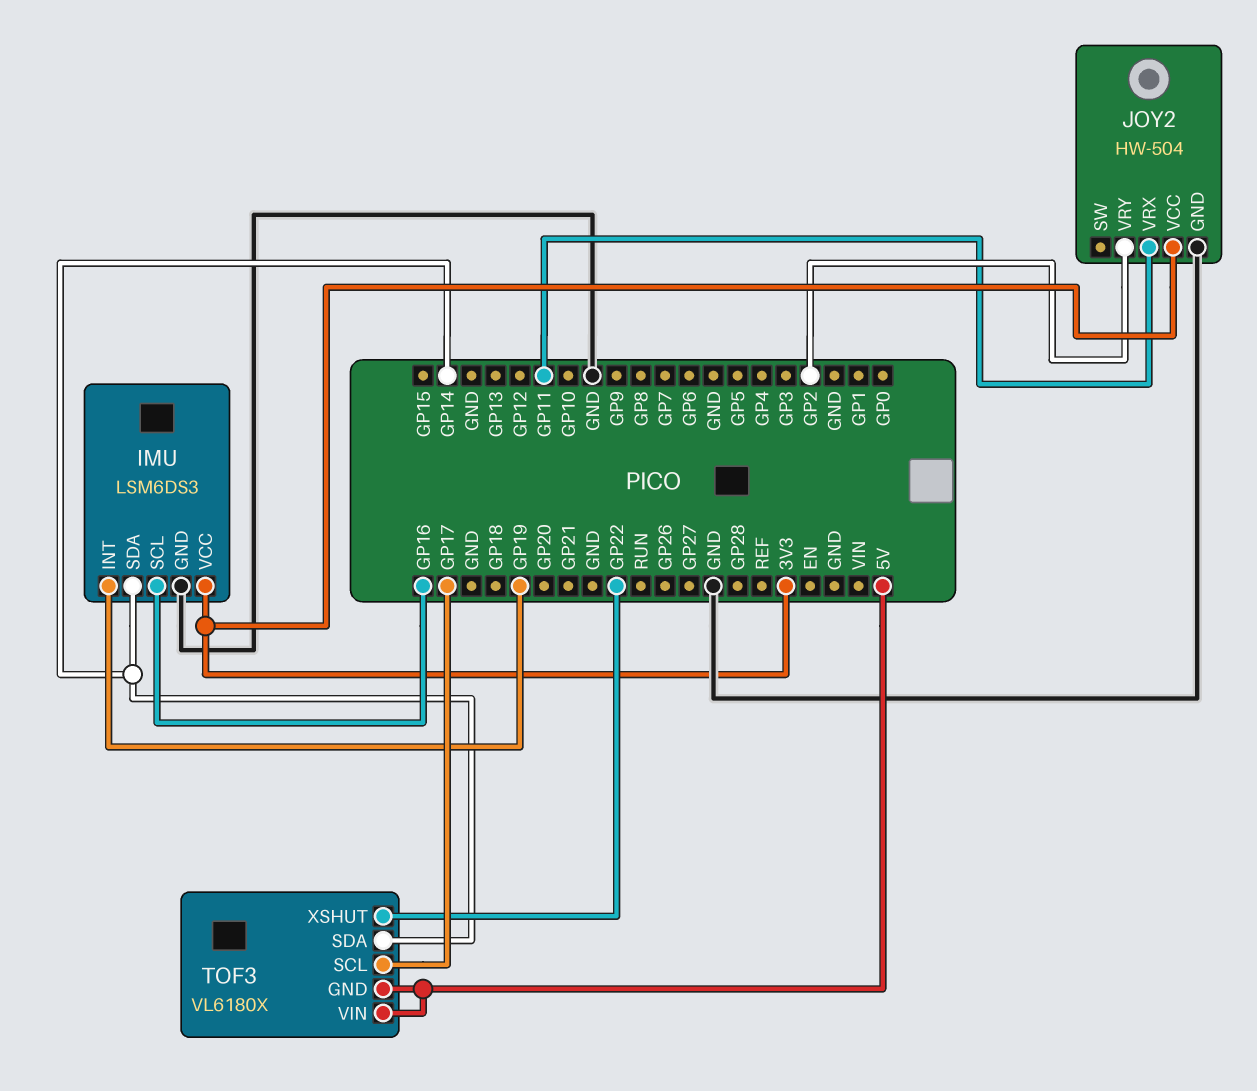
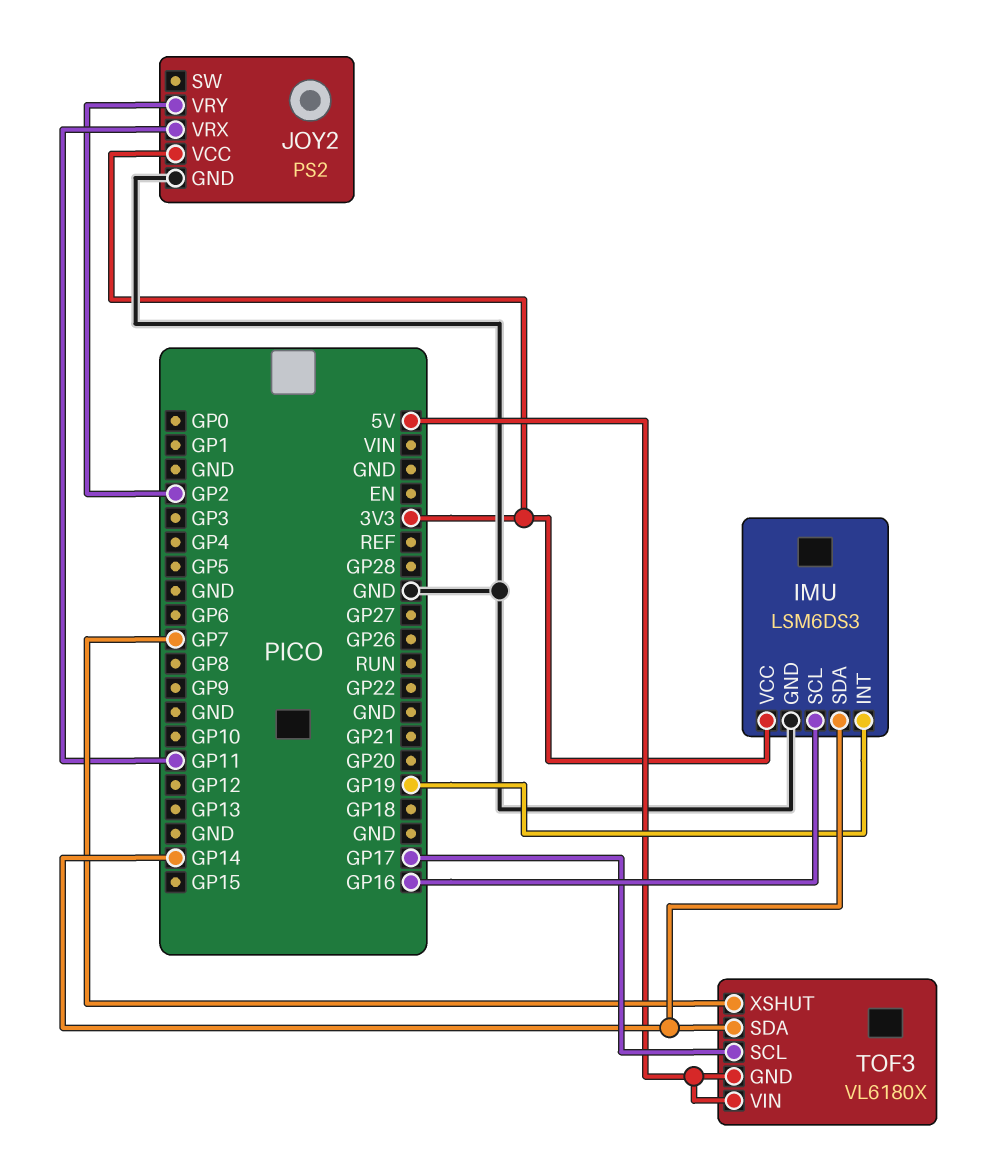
JOY2: HW-504 -> PS2
TOF3 pin XSHUT: GP22 -> GP7

